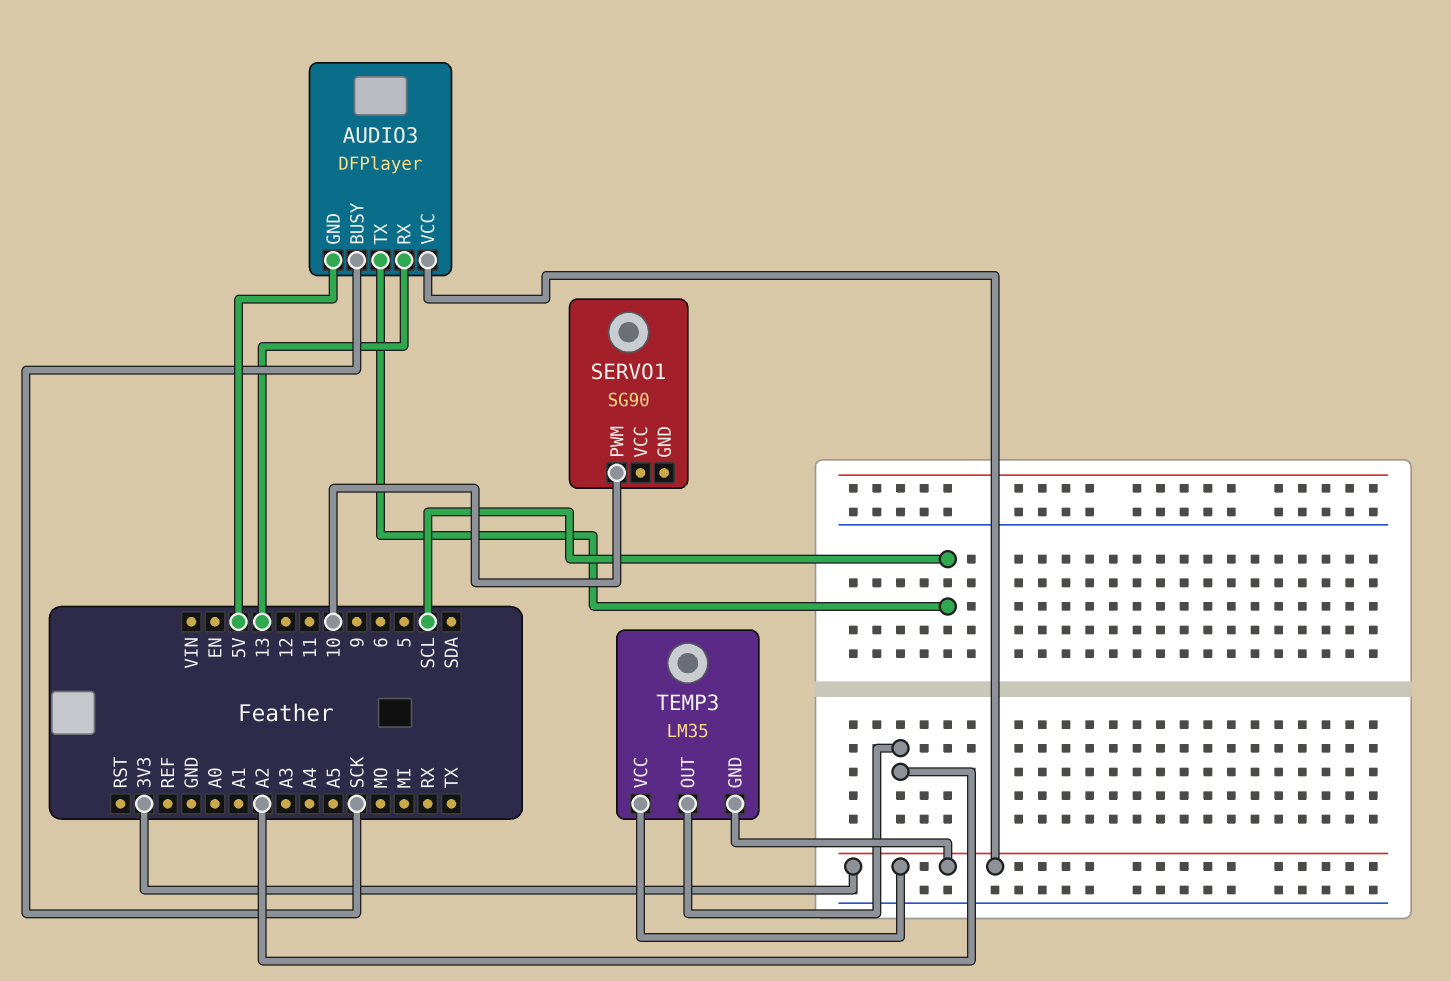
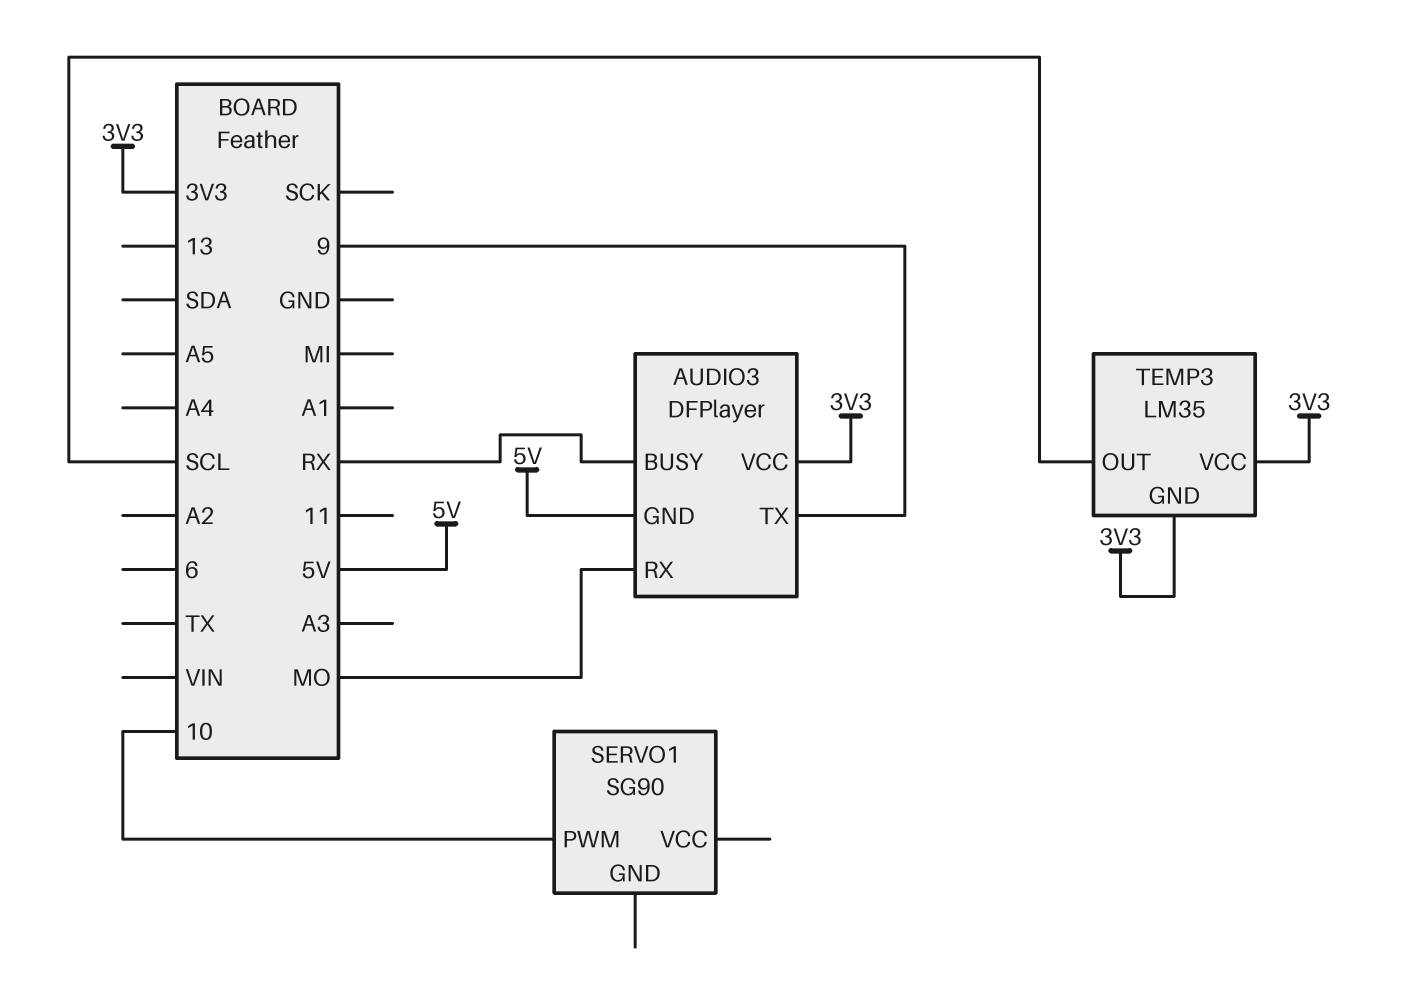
AUDIO3 pin BUSY: SCK -> RX
AUDIO3 pin RX: 13 -> MO
AUDIO3 pin TX: SCL -> 9
TEMP3 pin OUT: A2 -> SCL

